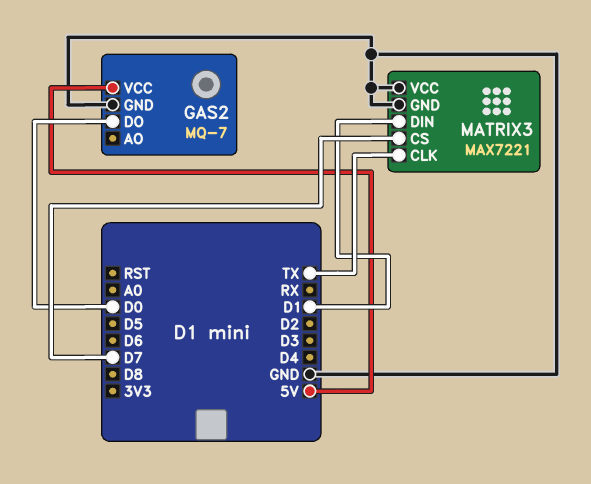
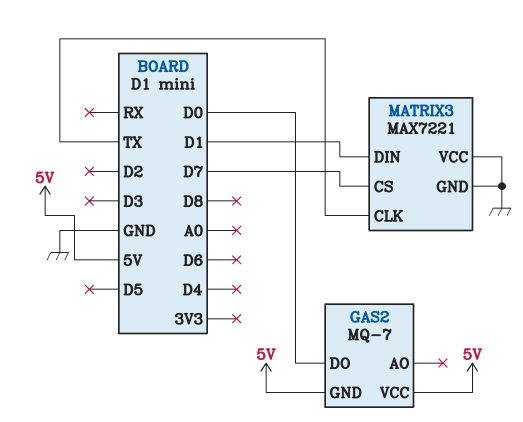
GAS2 pin GND: GND -> 5V

